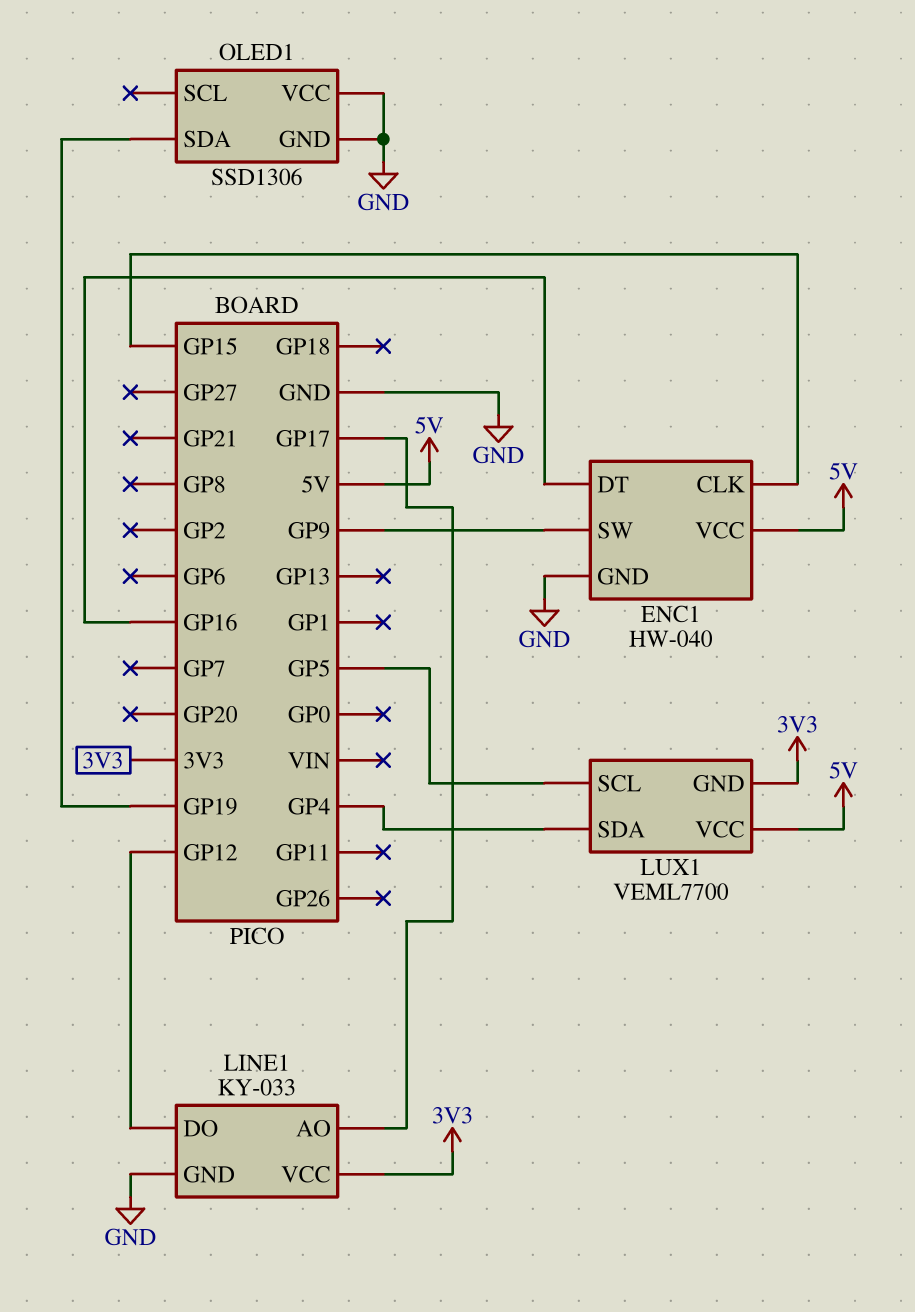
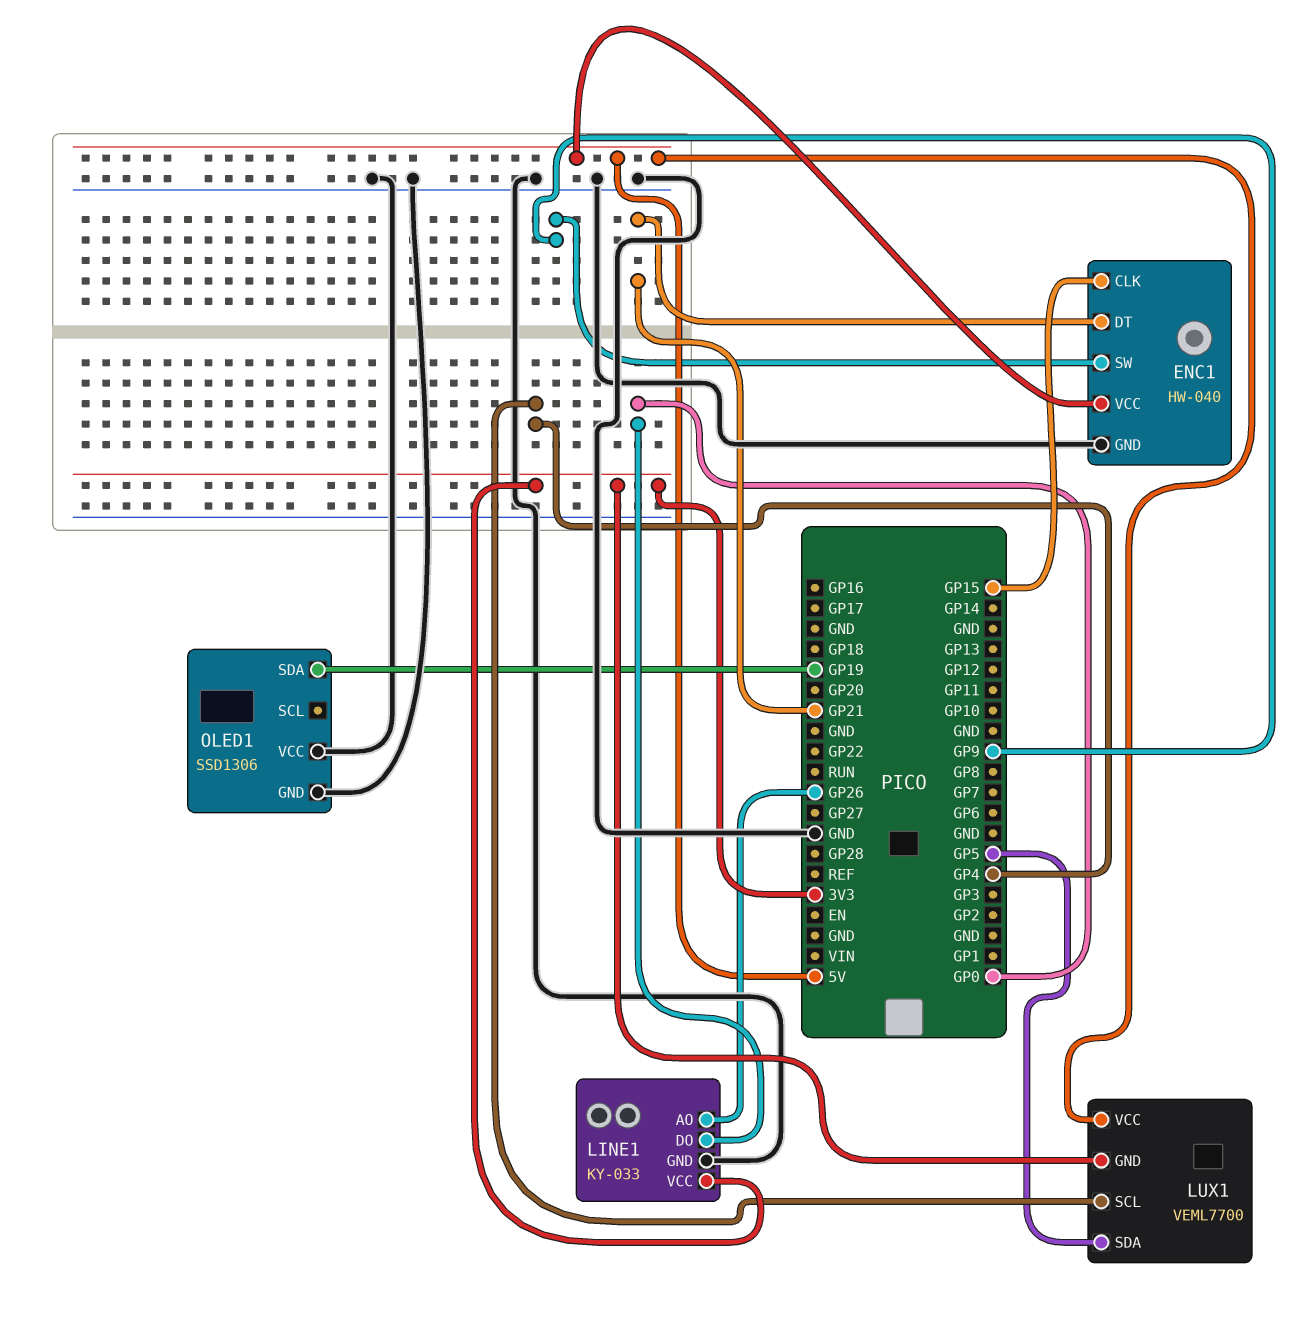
ENC1 pin DT: GP16 -> GP21
LINE1 pin AO: GP17 -> GP26
LINE1 pin DO: GP12 -> GP0
LUX1 pin SCL: GP5 -> GP4
LUX1 pin SDA: GP4 -> GP5

